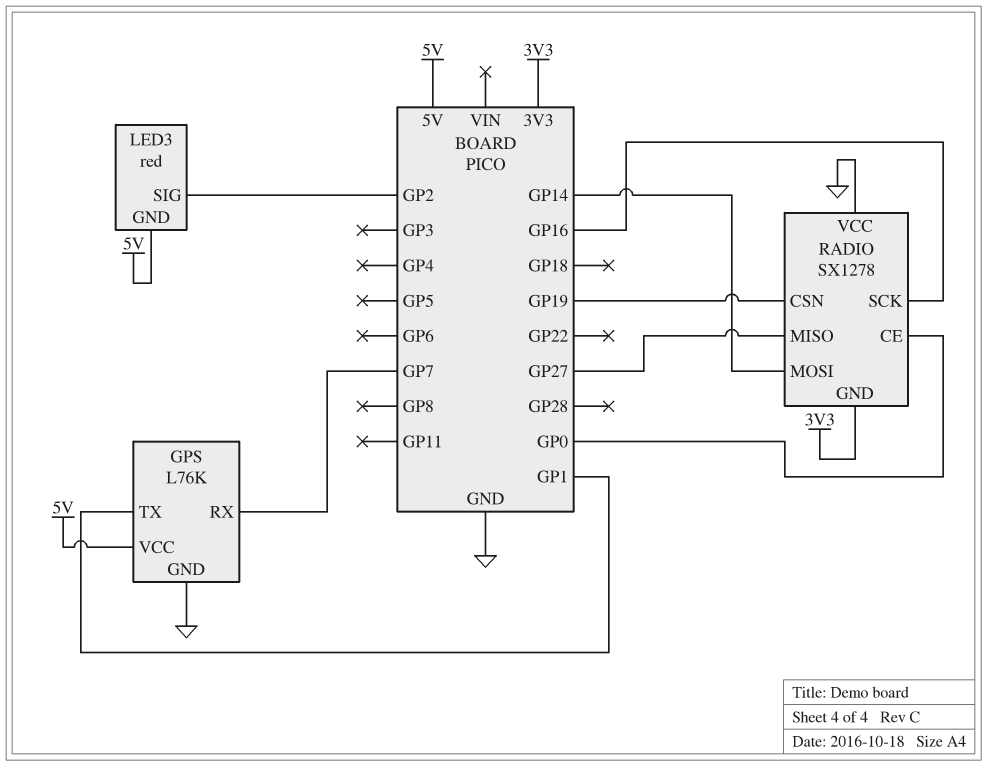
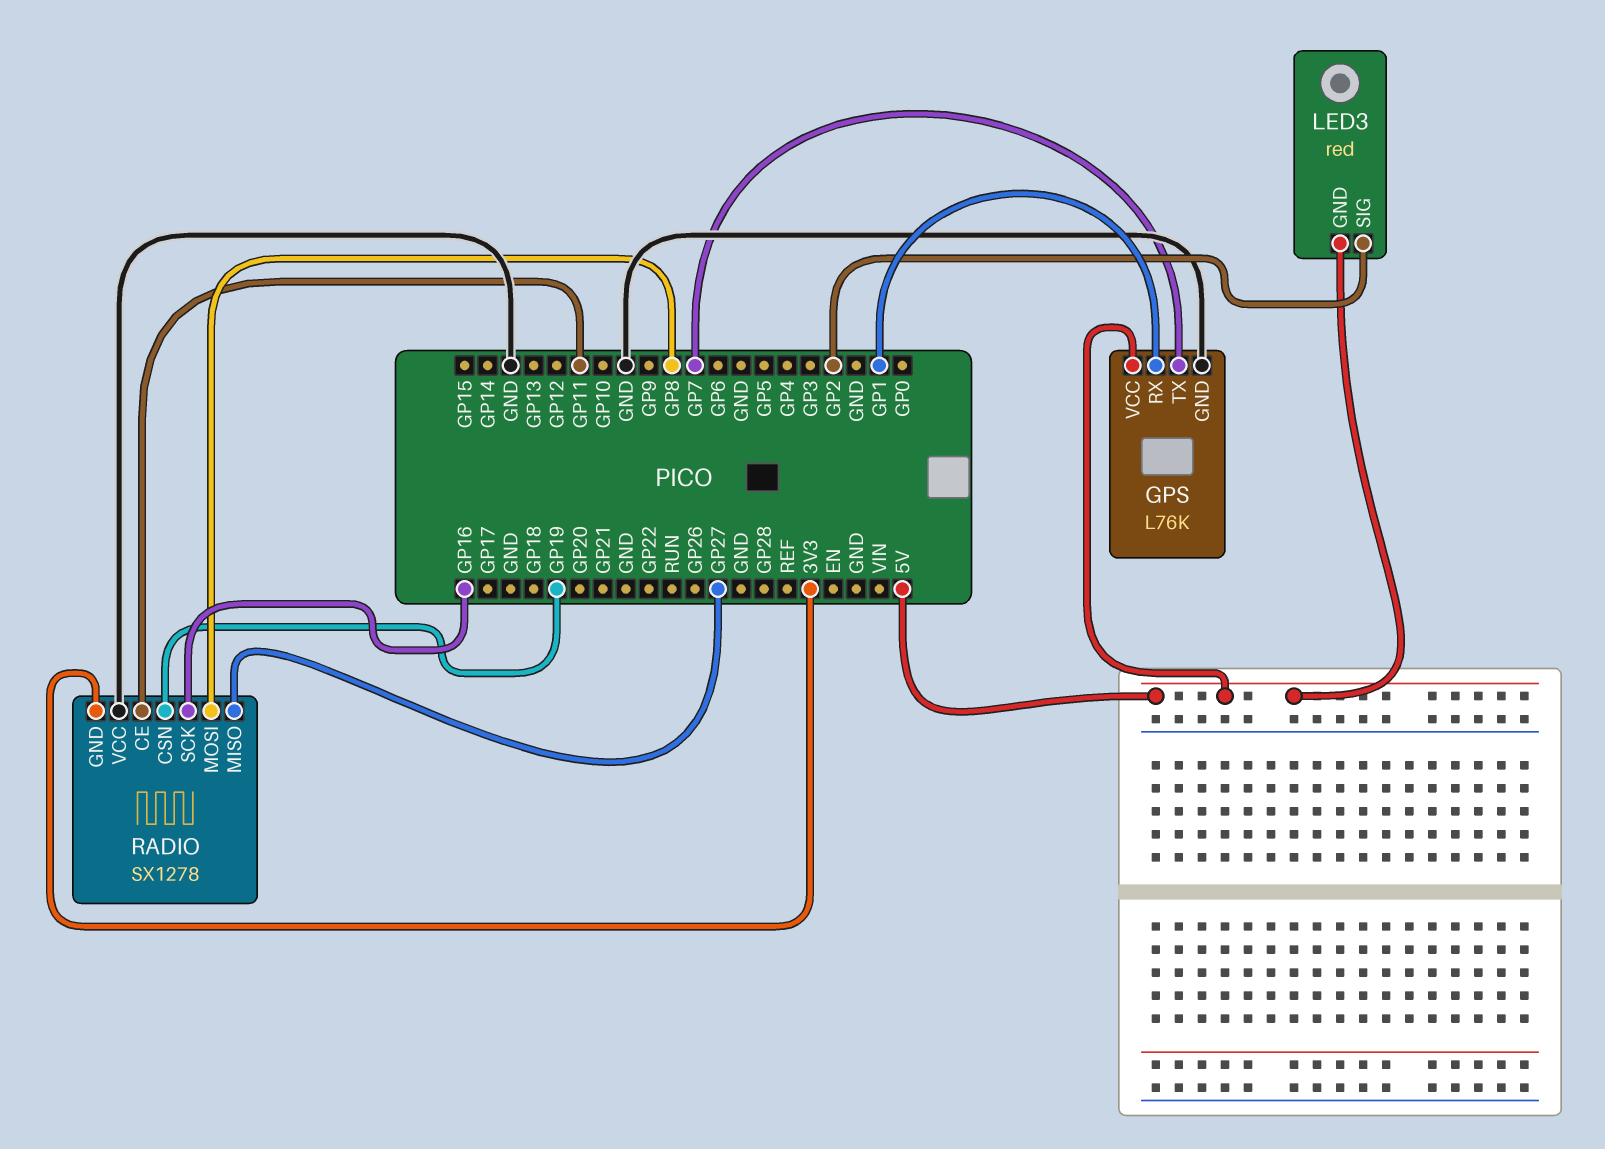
GPS pin RX: GP7 -> GP1
GPS pin TX: GP1 -> GP7
RADIO pin CE: GP0 -> GP11
RADIO pin MOSI: GP14 -> GP8

